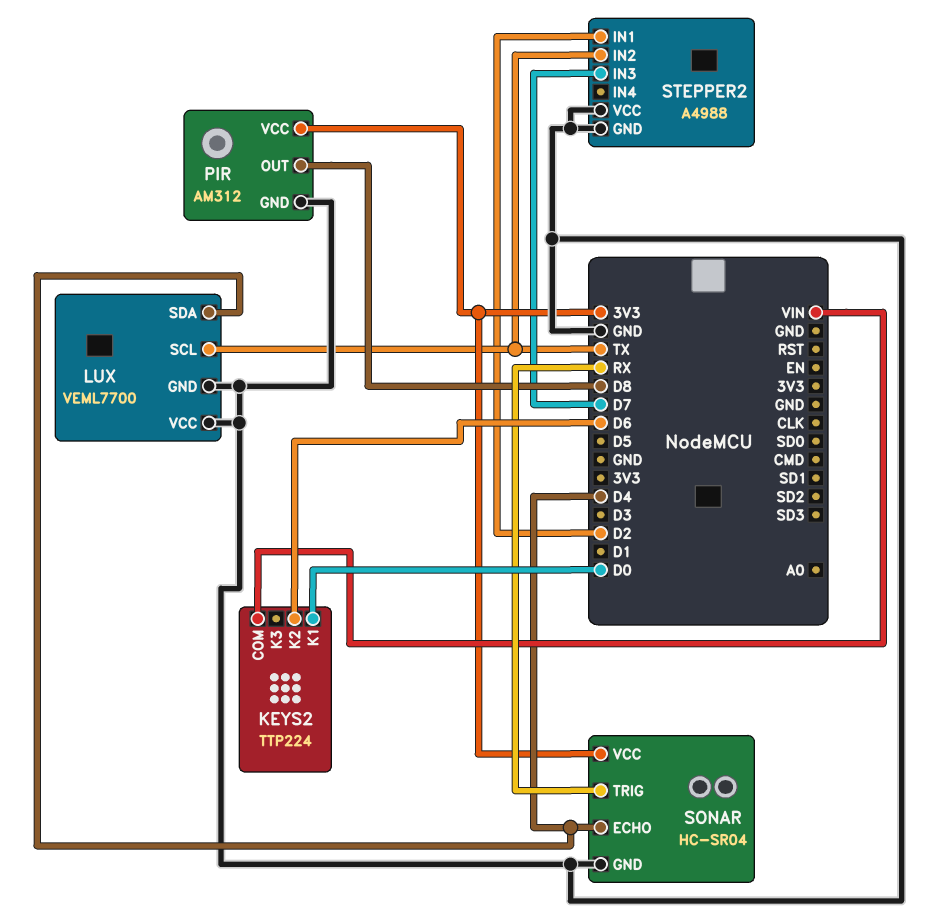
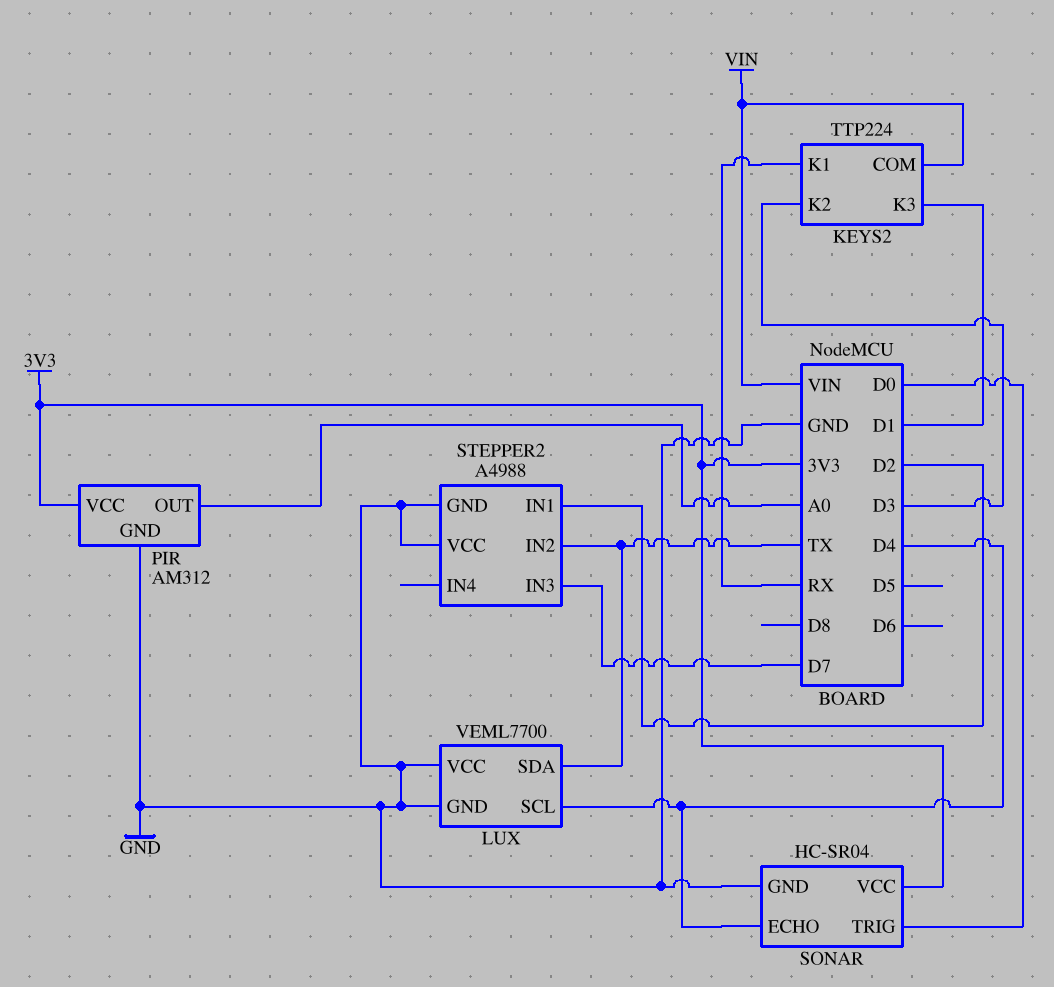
KEYS2 pin K1: D0 -> RX
KEYS2 pin K2: D6 -> D3
KEYS2 pin K3: none -> D1
LUX pin SCL: TX -> D4
LUX pin SDA: D4 -> TX
PIR pin OUT: D8 -> A0
SONAR pin TRIG: RX -> D0

